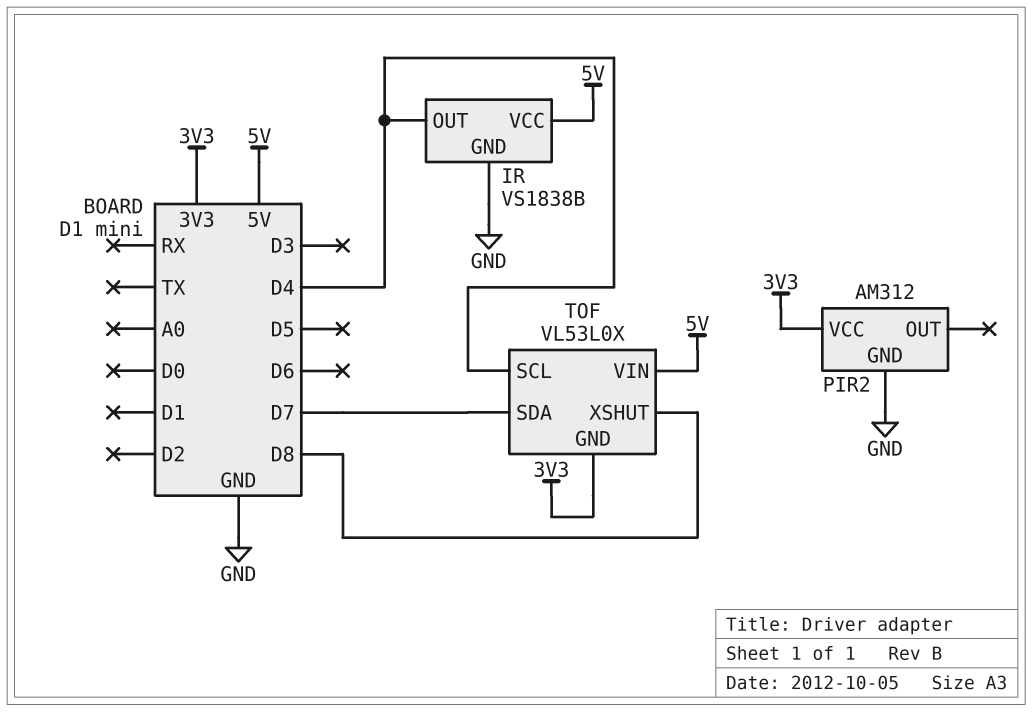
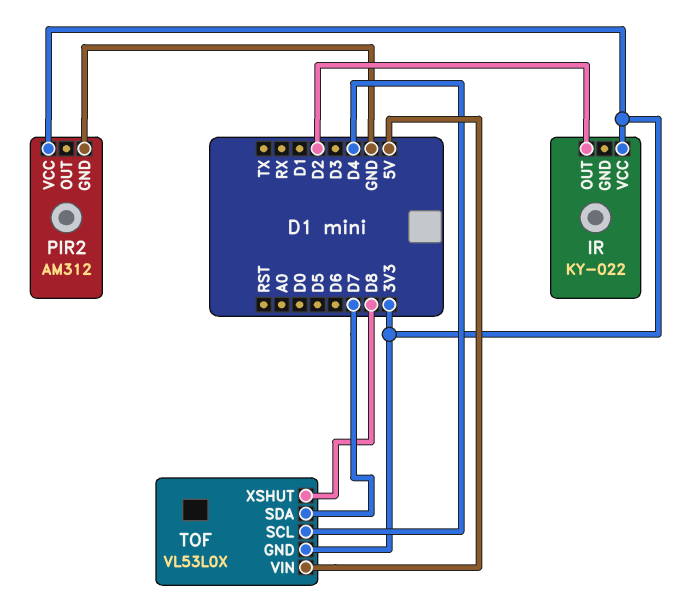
IR: VS1838B -> KY-022
IR pin GND: GND -> none
IR pin OUT: D4 -> D2
IR pin VCC: 5V -> 3V3

